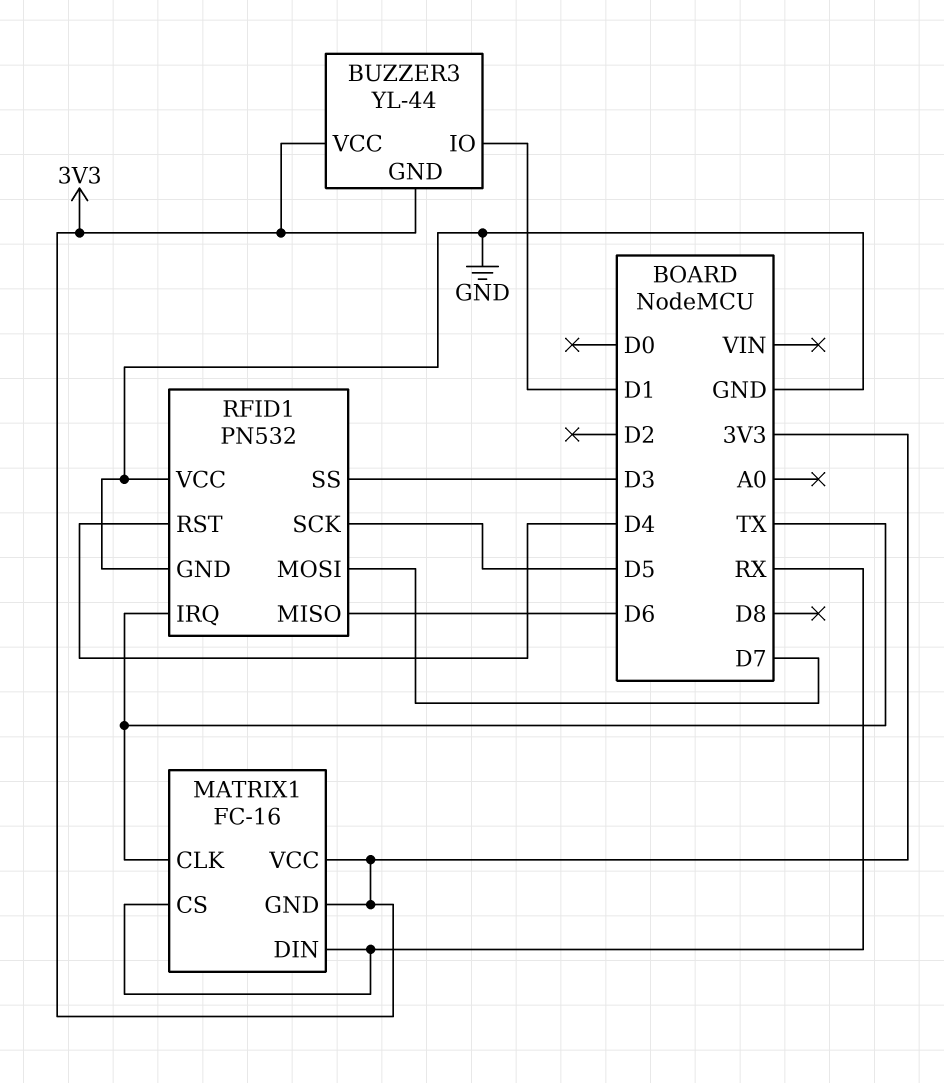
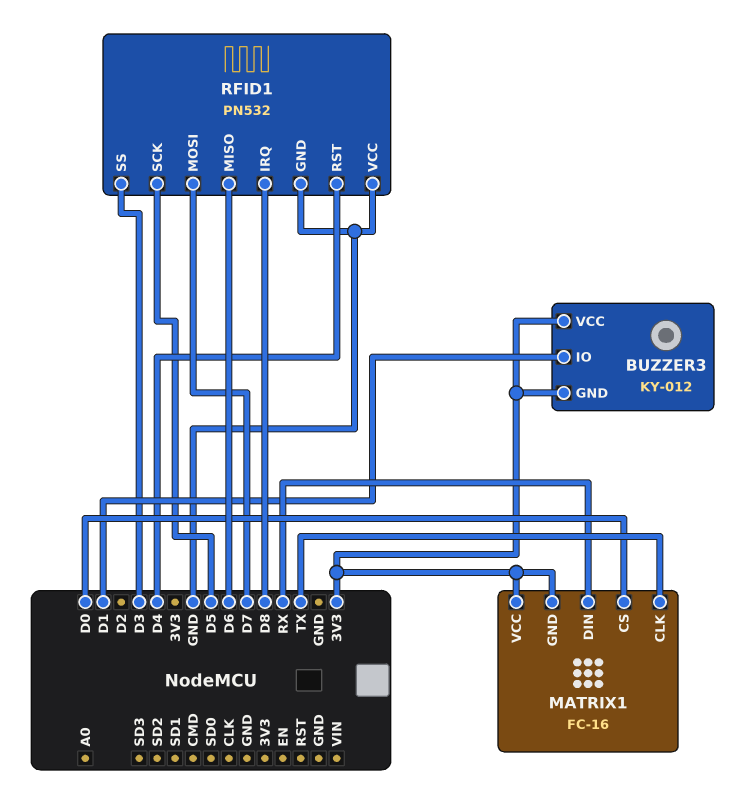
BUZZER3: YL-44 -> KY-012
MATRIX1 pin CS: RX -> D0
RFID1 pin IRQ: TX -> D8

